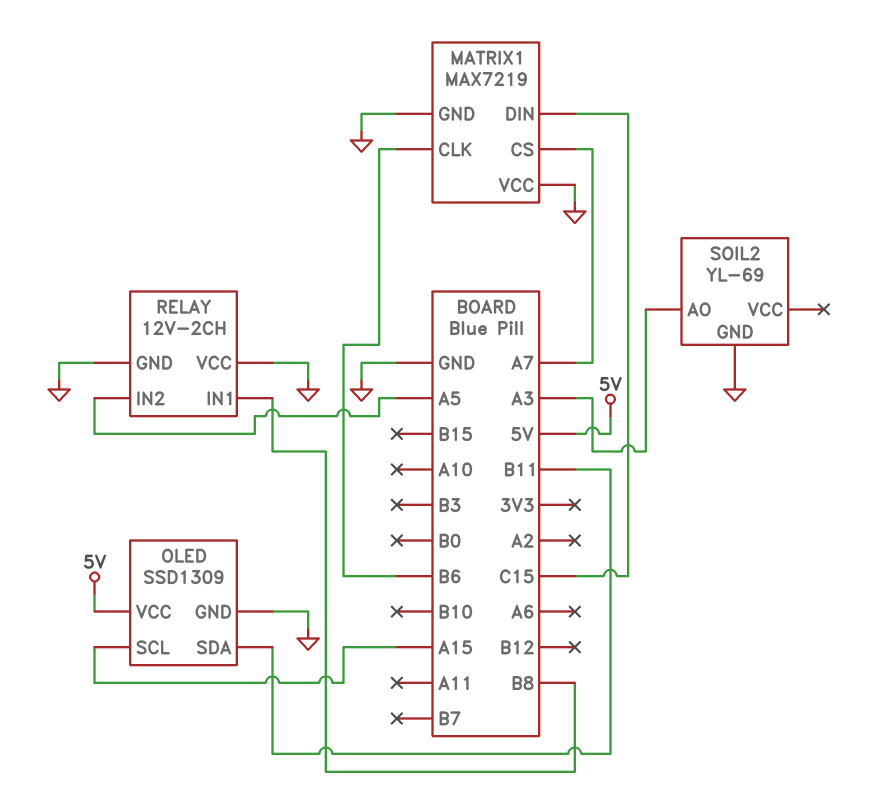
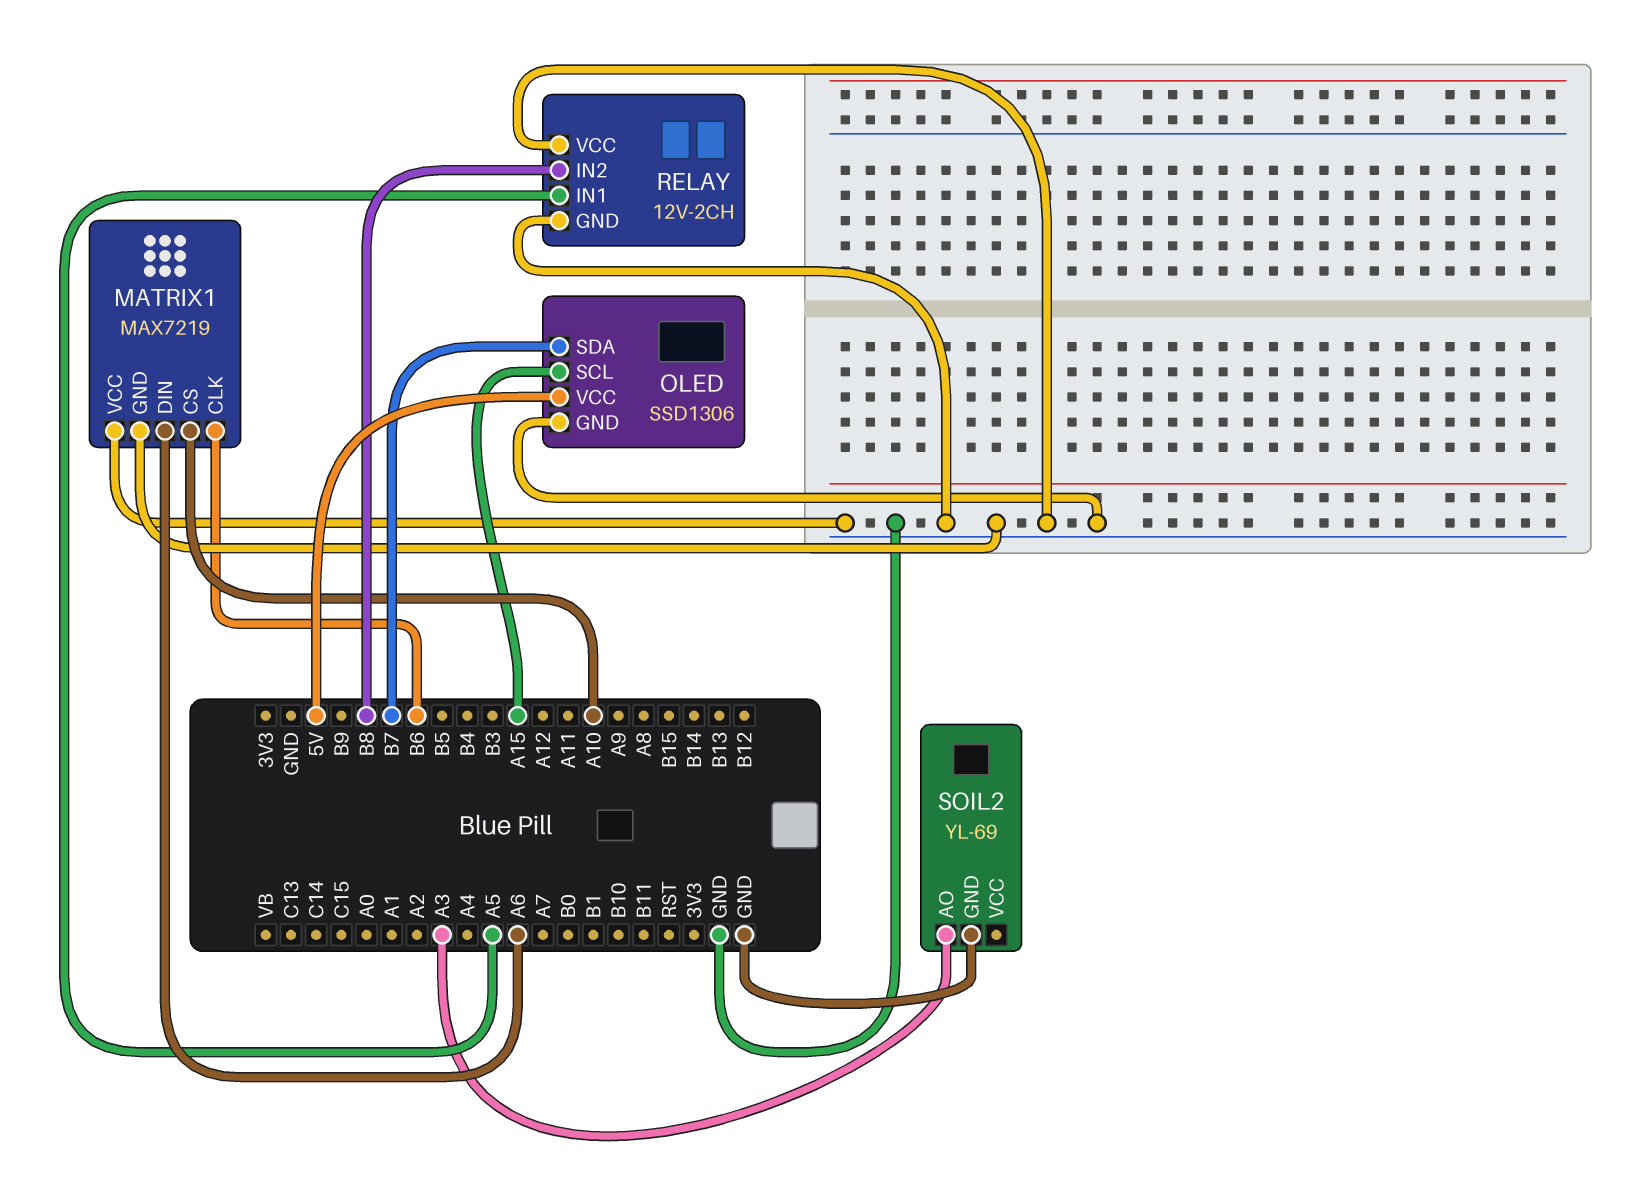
MATRIX1 pin CS: A7 -> A10
MATRIX1 pin DIN: C15 -> A6
OLED: SSD1309 -> SSD1306
OLED pin SDA: B11 -> B7
RELAY pin IN1: B8 -> A5
RELAY pin IN2: A5 -> B8

